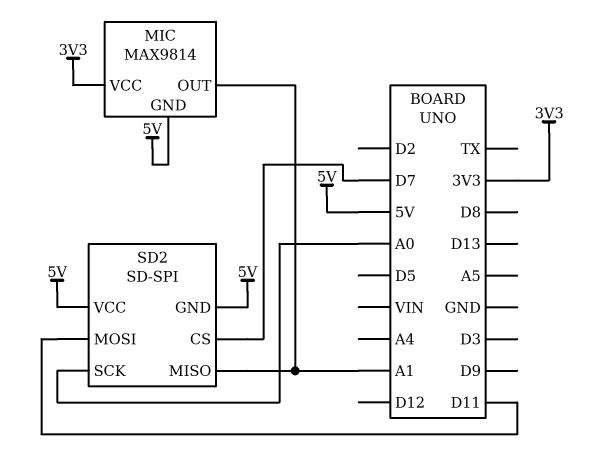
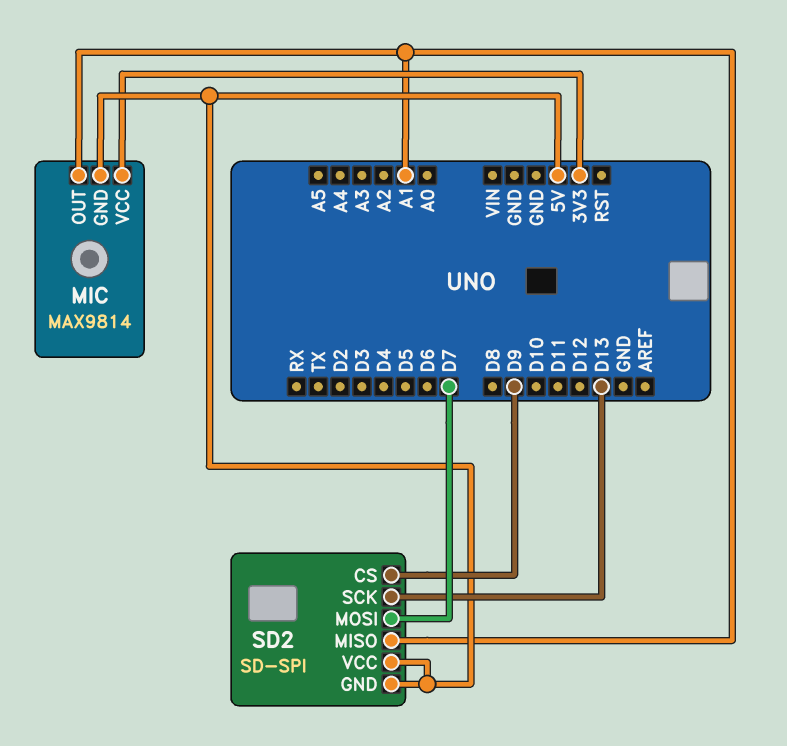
SD2 pin CS: D7 -> D9
SD2 pin MOSI: D11 -> D7
SD2 pin SCK: A0 -> D13

